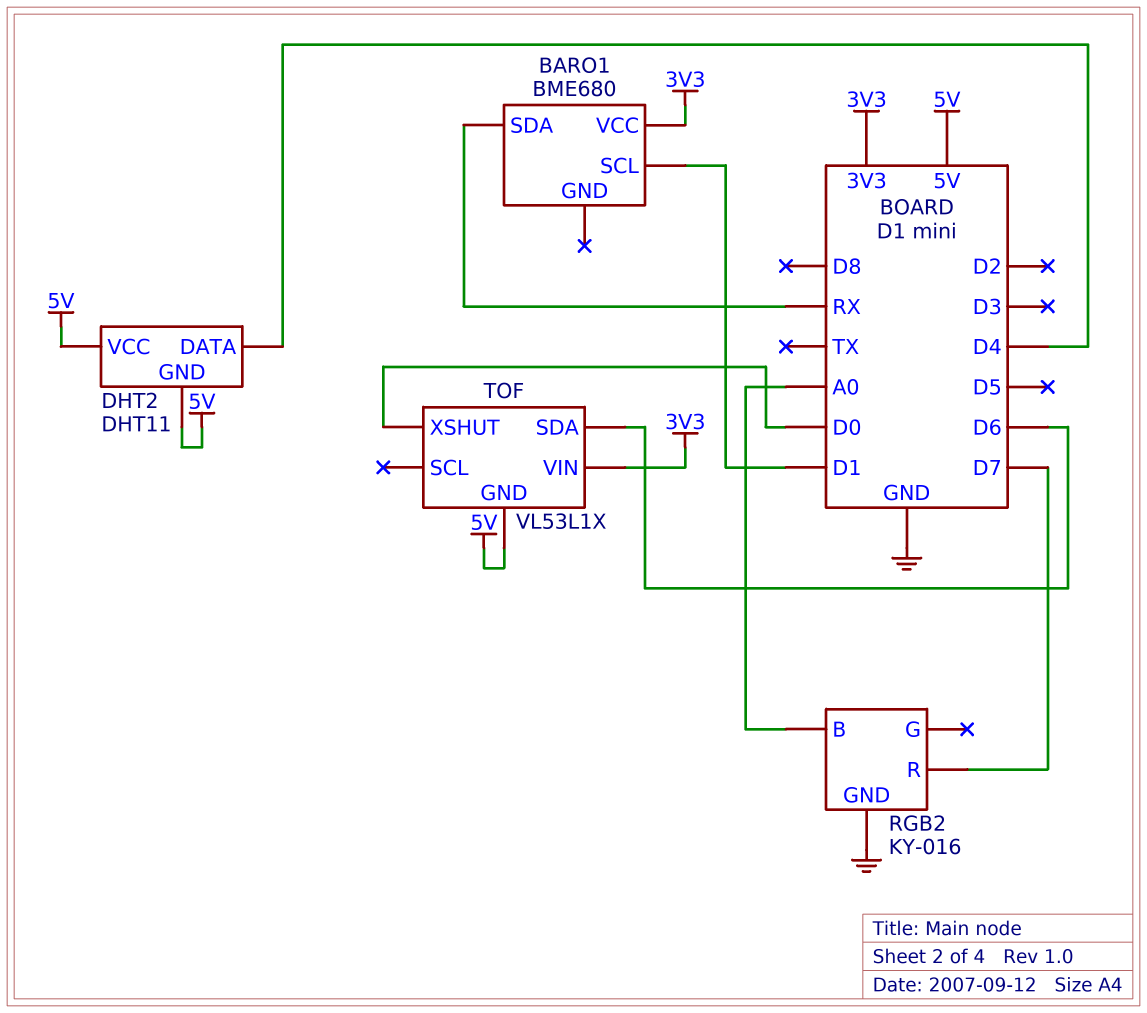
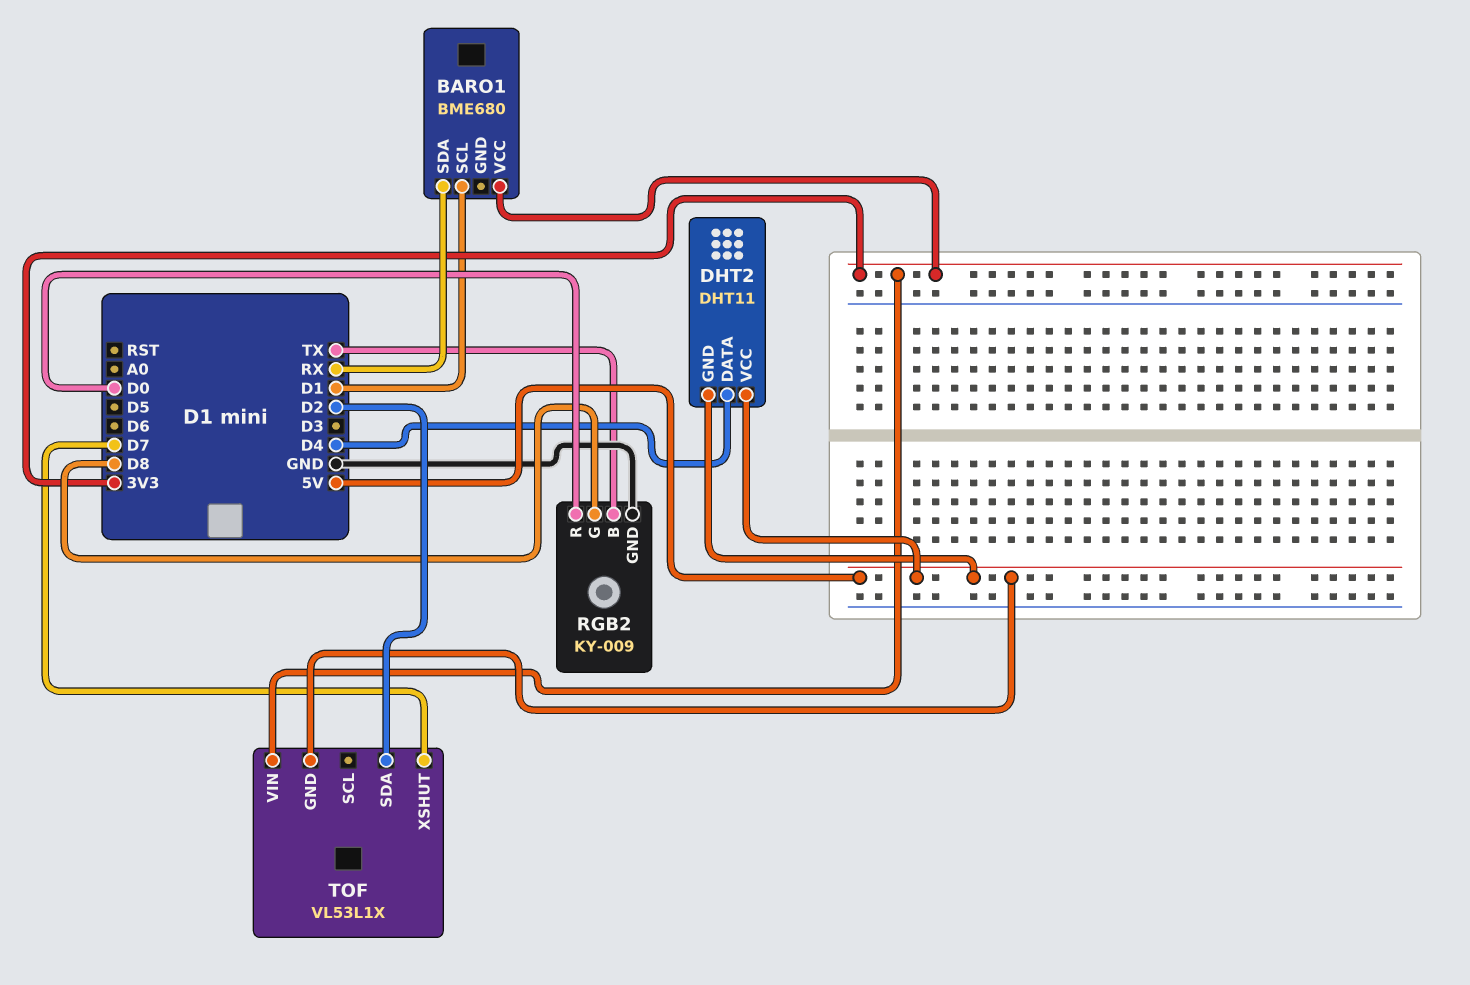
RGB2: KY-016 -> KY-009
RGB2 pin B: A0 -> TX
RGB2 pin G: none -> D8
RGB2 pin R: D7 -> D0
TOF pin SDA: D6 -> D2
TOF pin XSHUT: D0 -> D7

